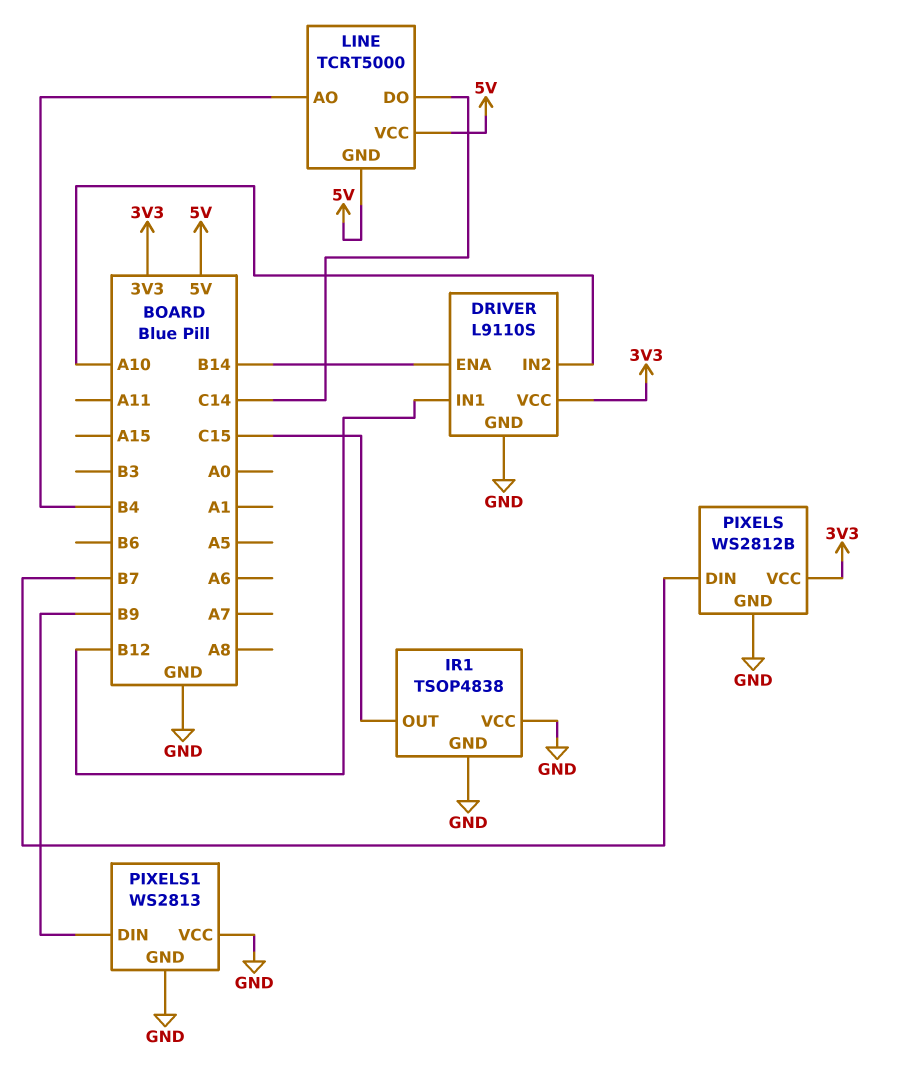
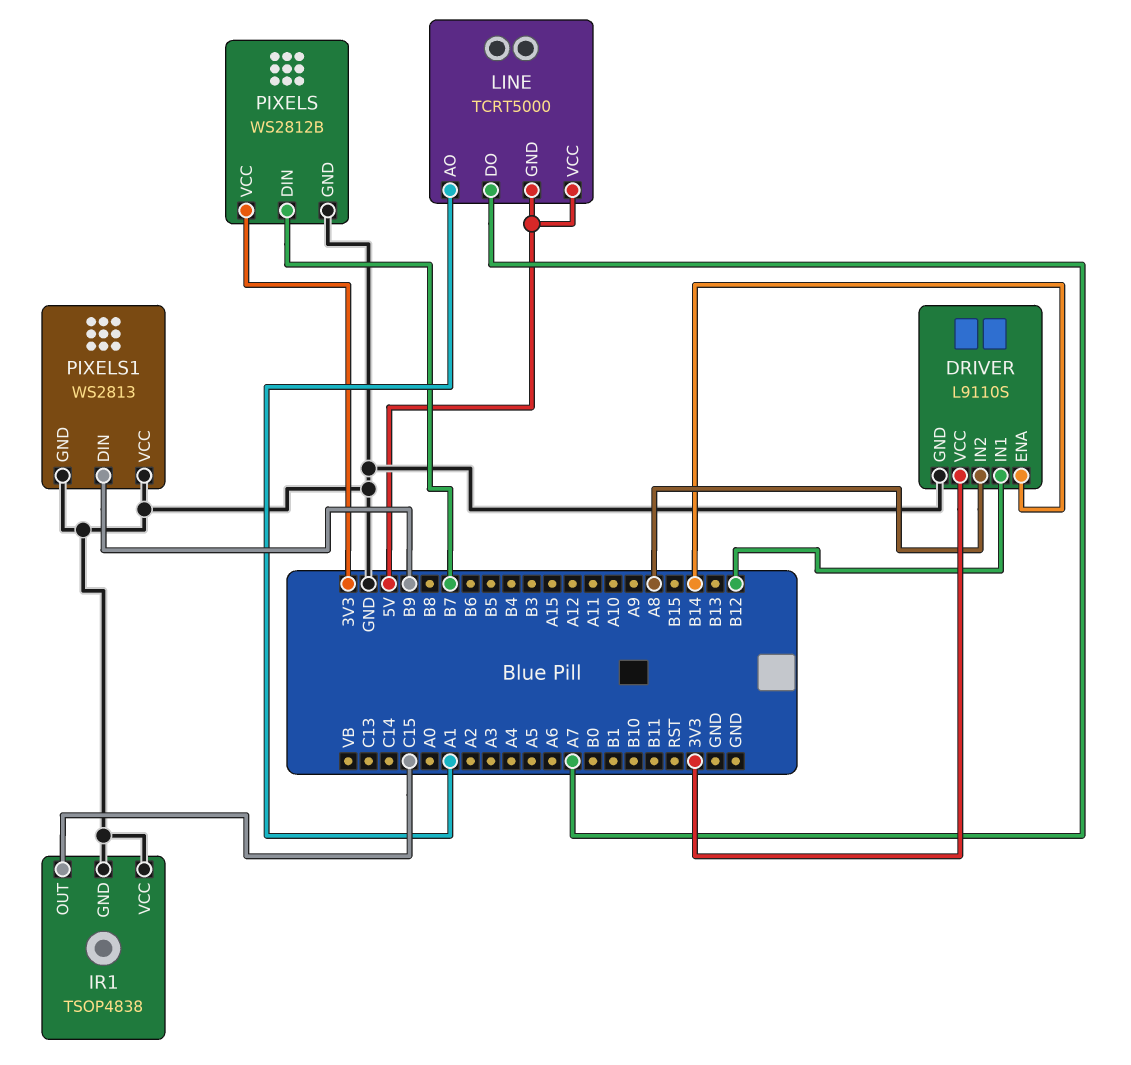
DRIVER pin IN2: A10 -> A8
LINE pin AO: B4 -> A1
LINE pin DO: C14 -> A7

